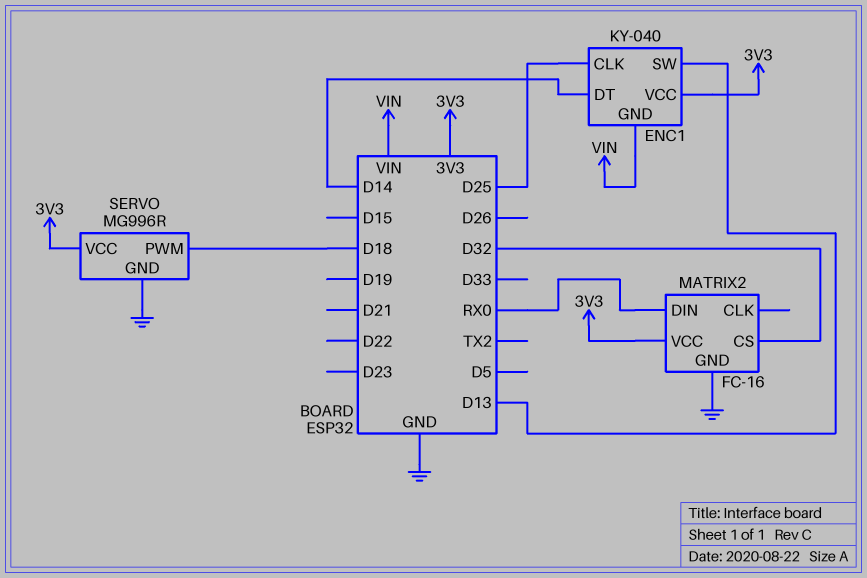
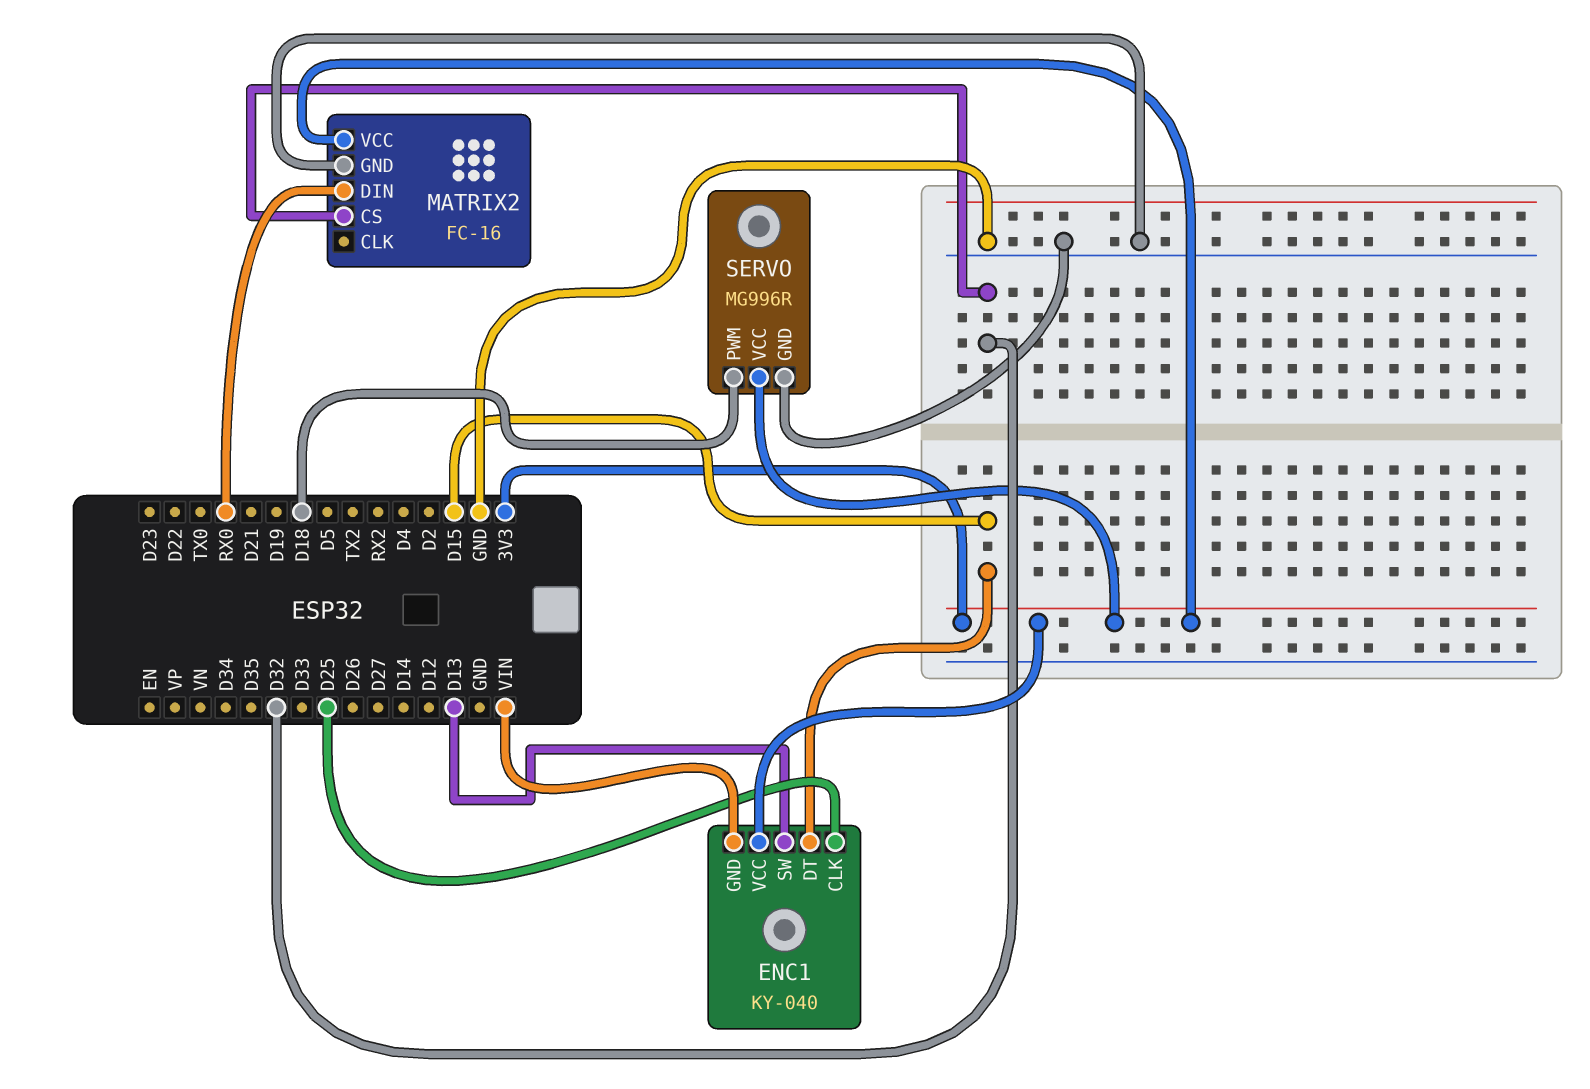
ENC1 pin DT: D14 -> D15

